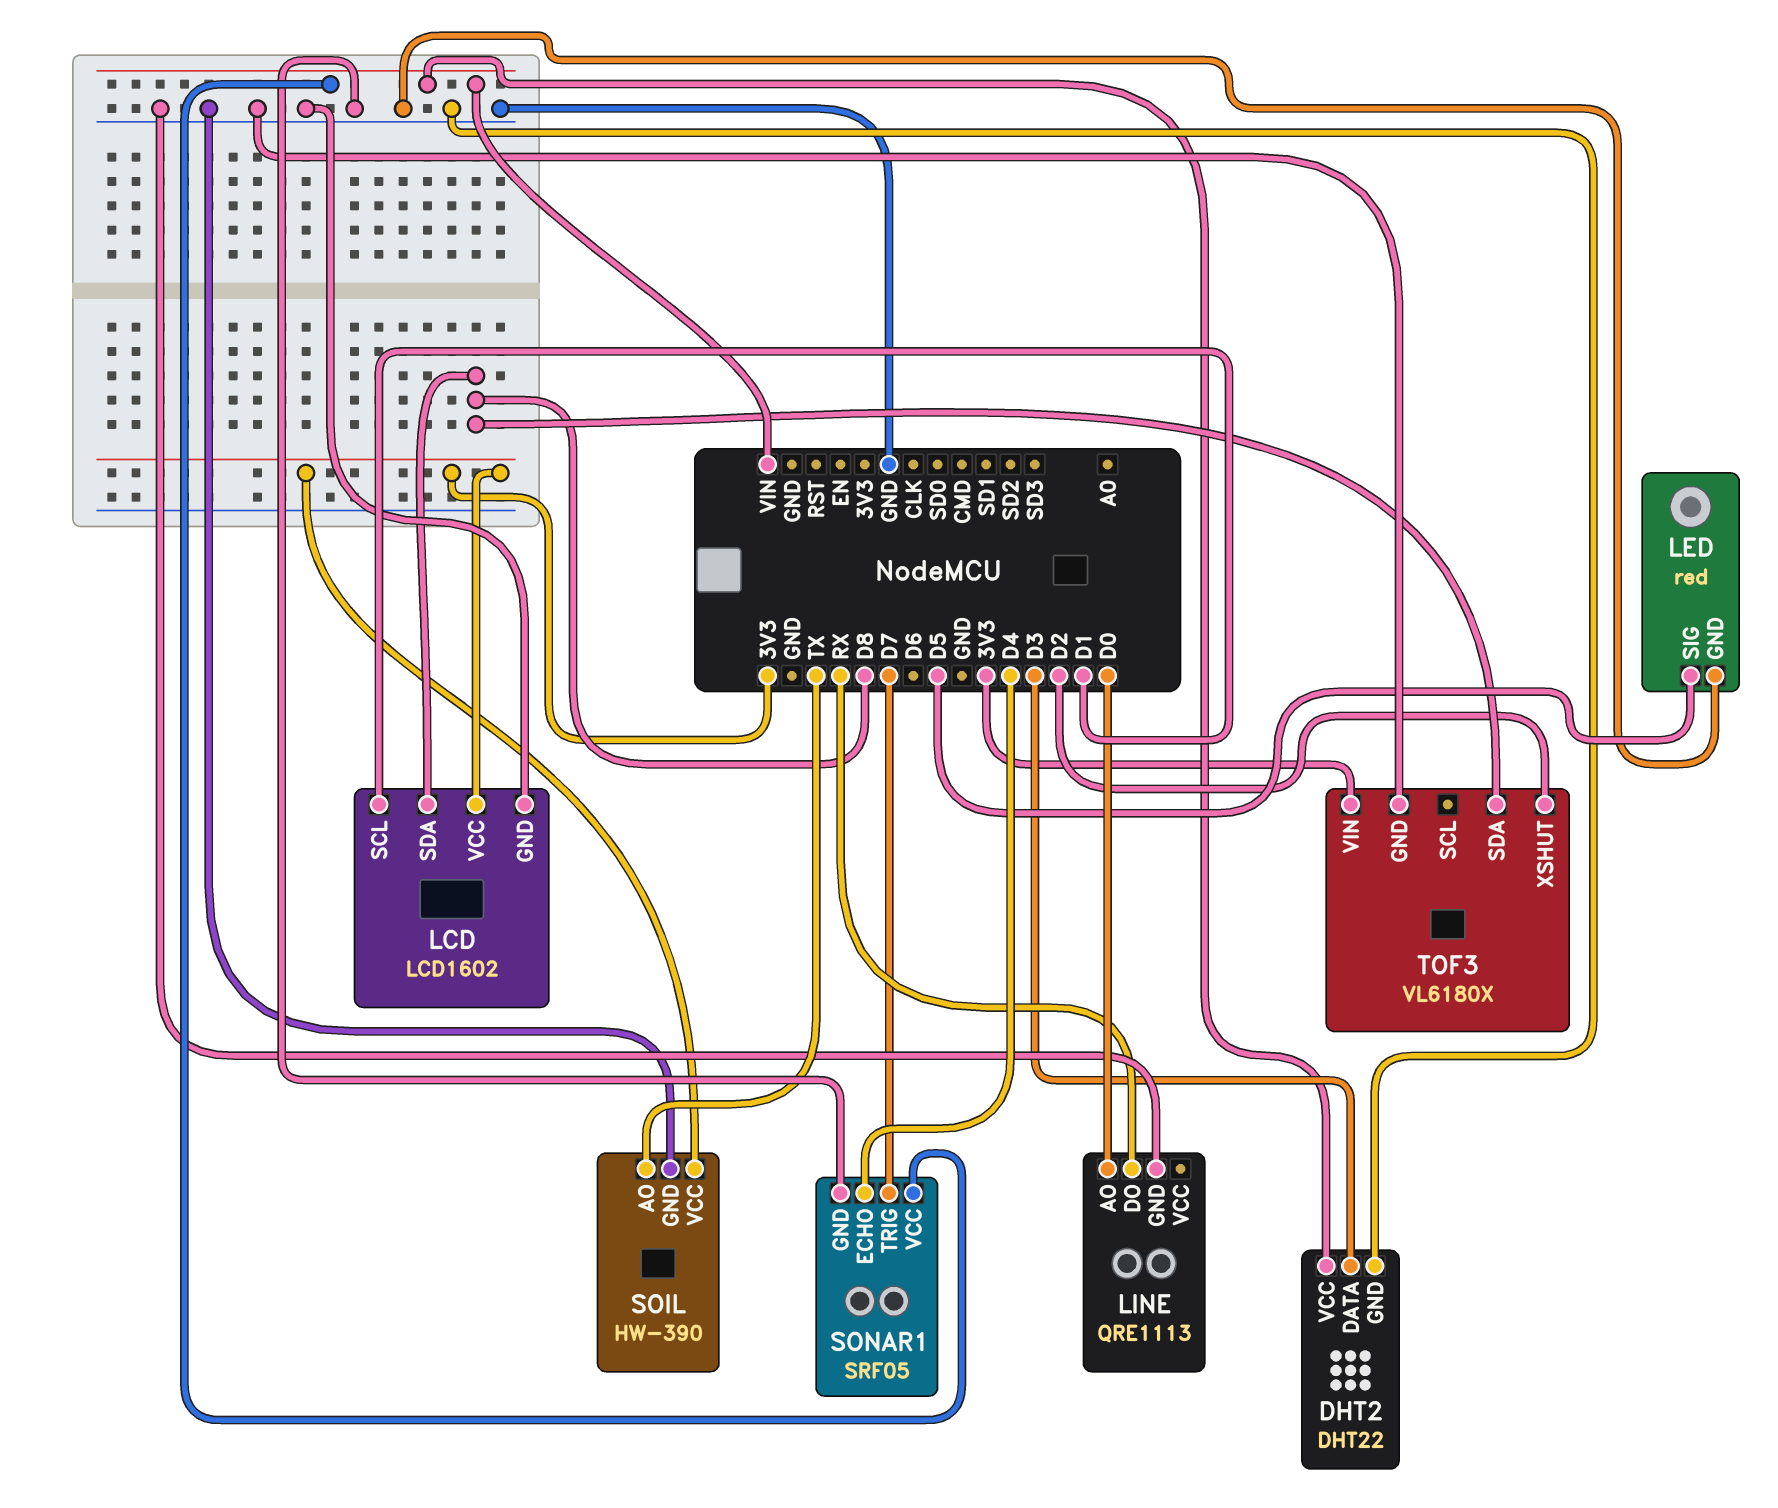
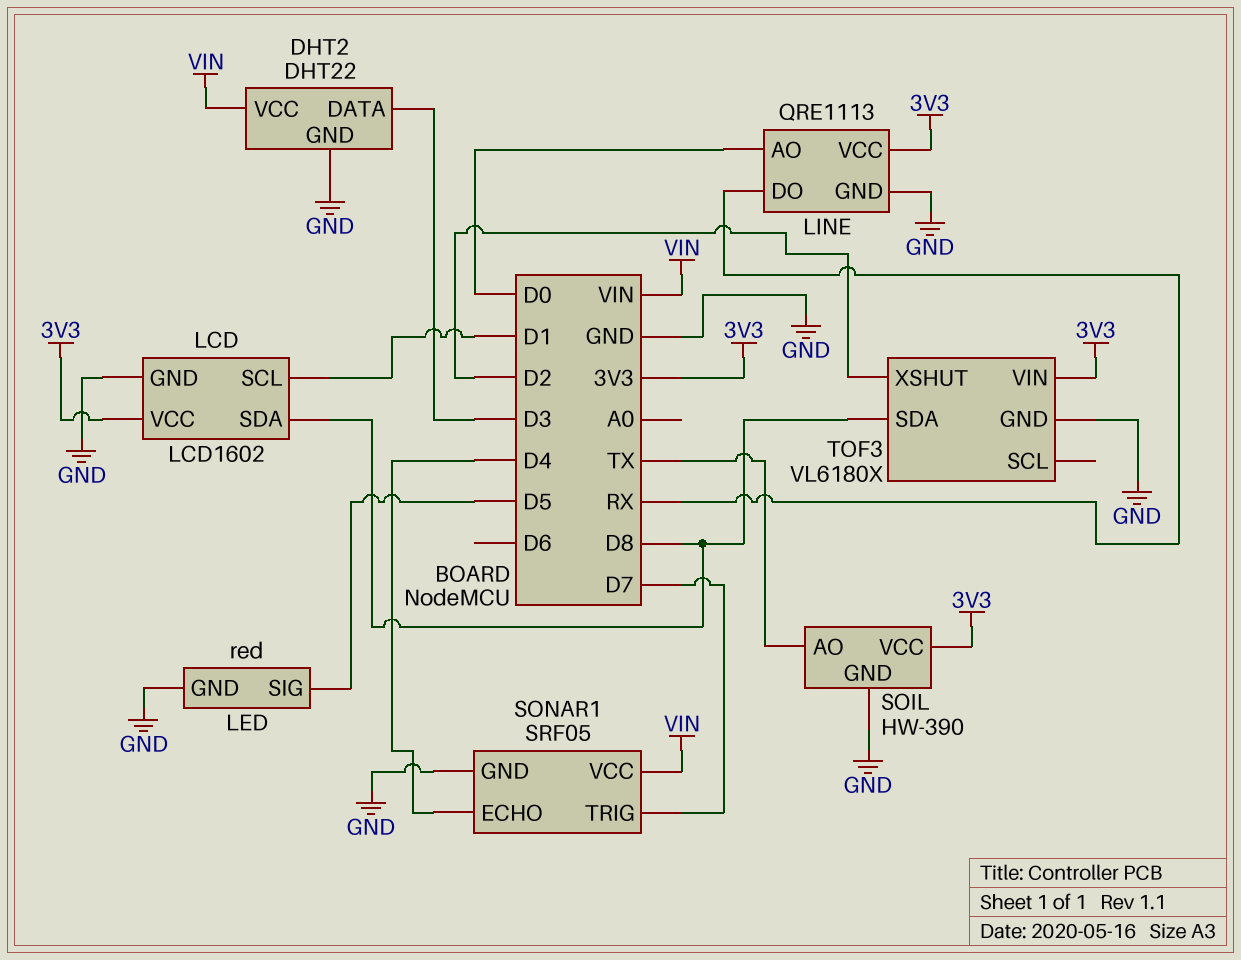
LINE pin VCC: none -> 3V3

